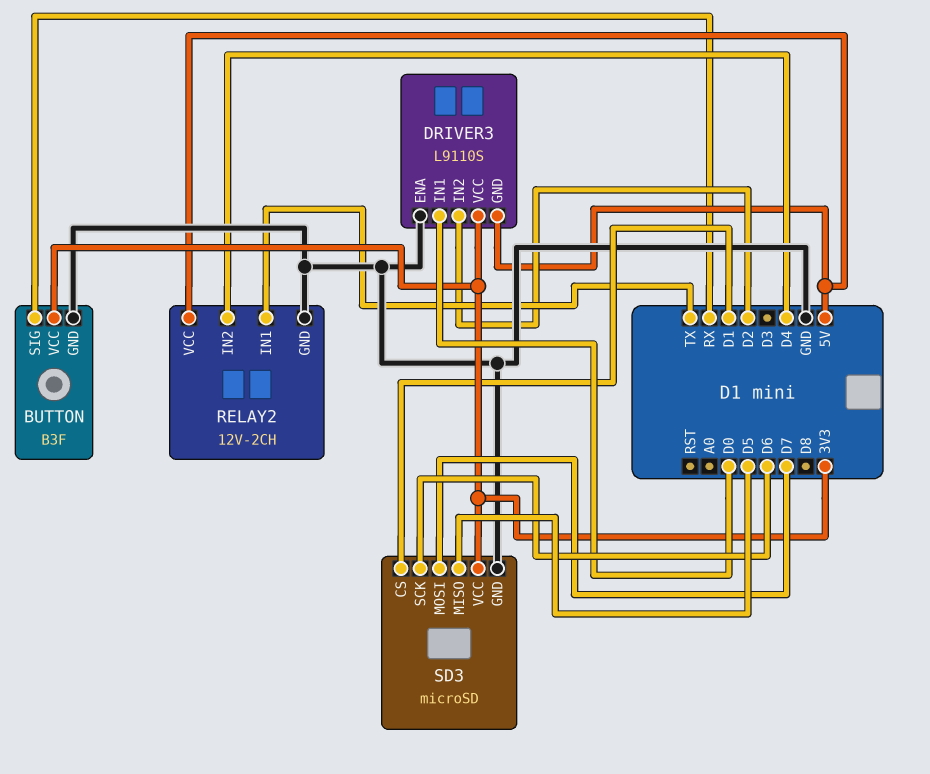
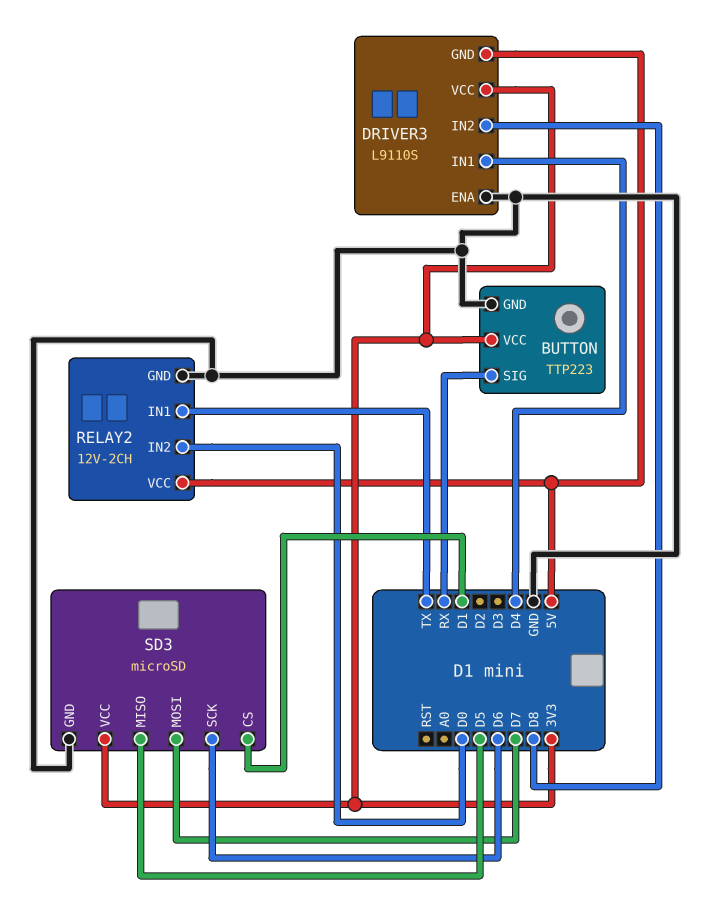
BUTTON: B3F -> TTP223
DRIVER3 pin IN1: D0 -> D4
DRIVER3 pin IN2: D2 -> D8
RELAY2 pin IN2: D4 -> D0

